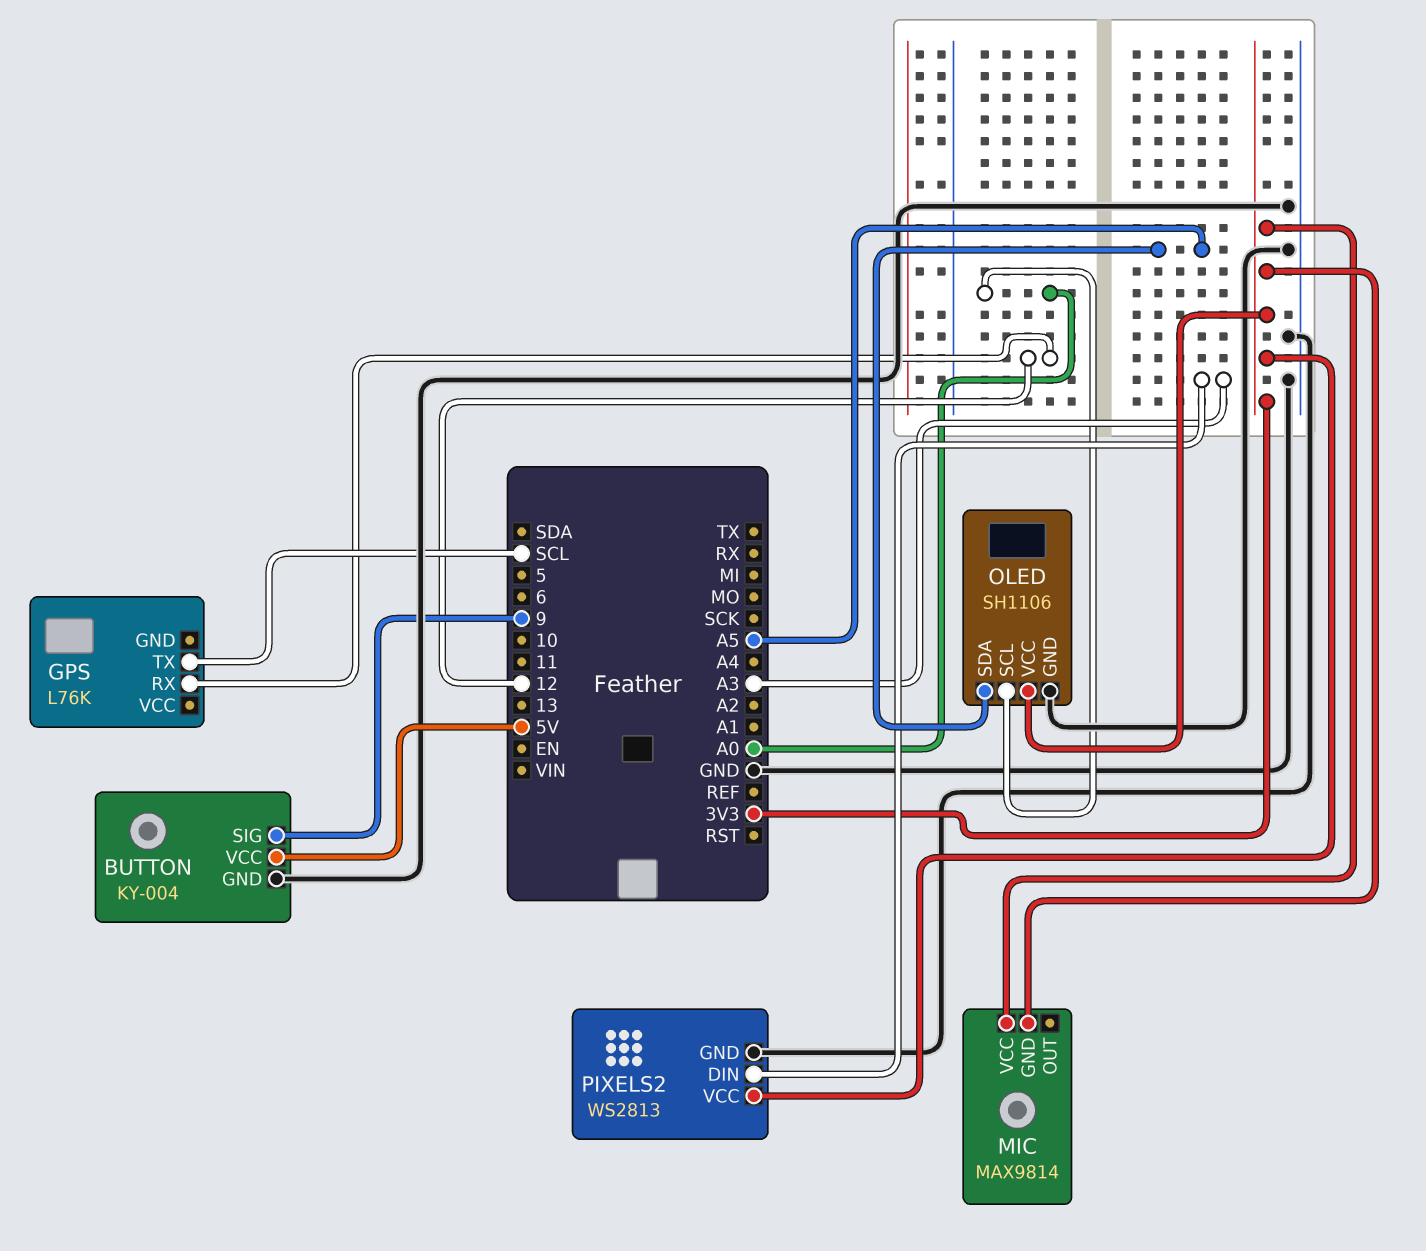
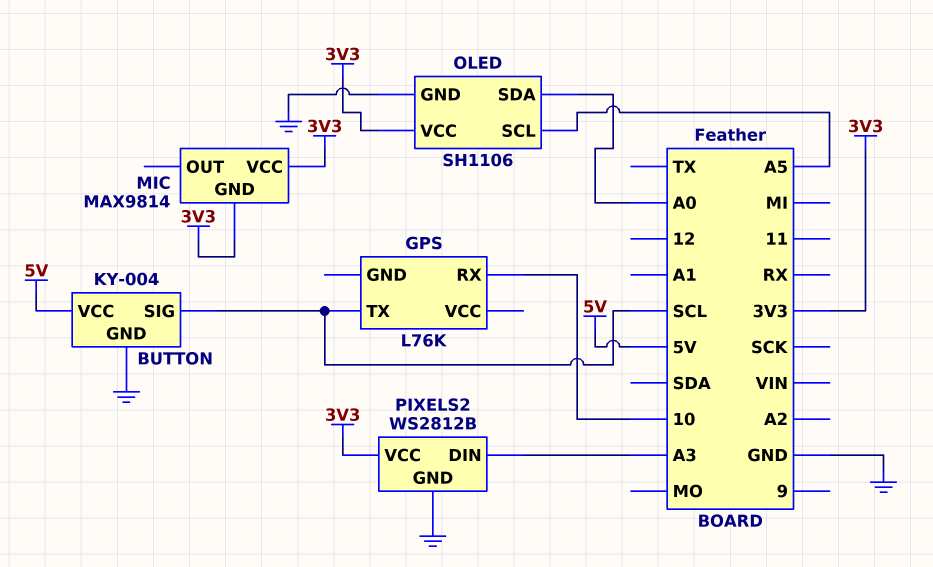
BUTTON pin SIG: 9 -> SCL
GPS pin RX: 12 -> 10
OLED pin SCL: A0 -> A5
OLED pin SDA: A5 -> A0
PIXELS2: WS2813 -> WS2812B

